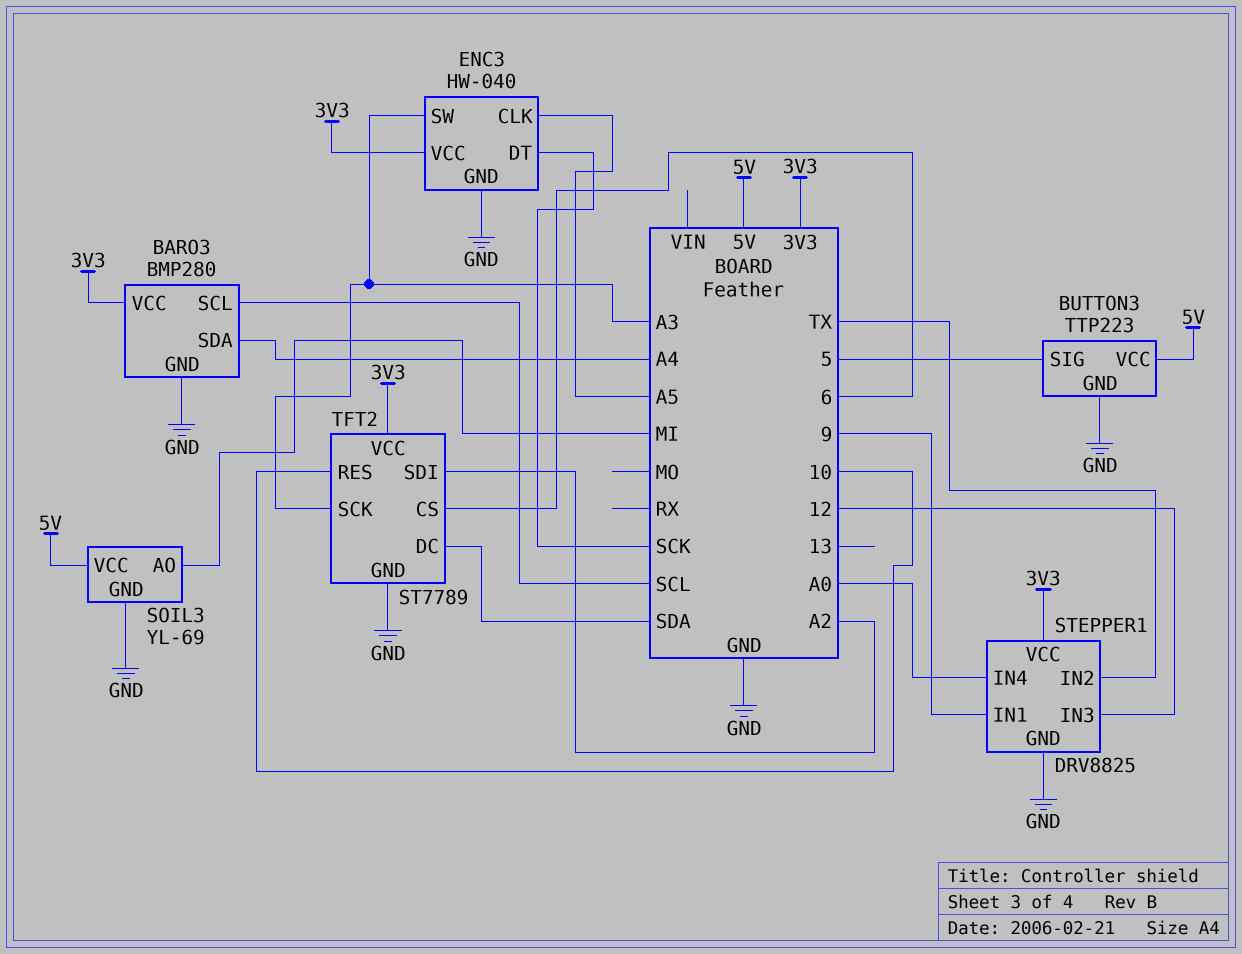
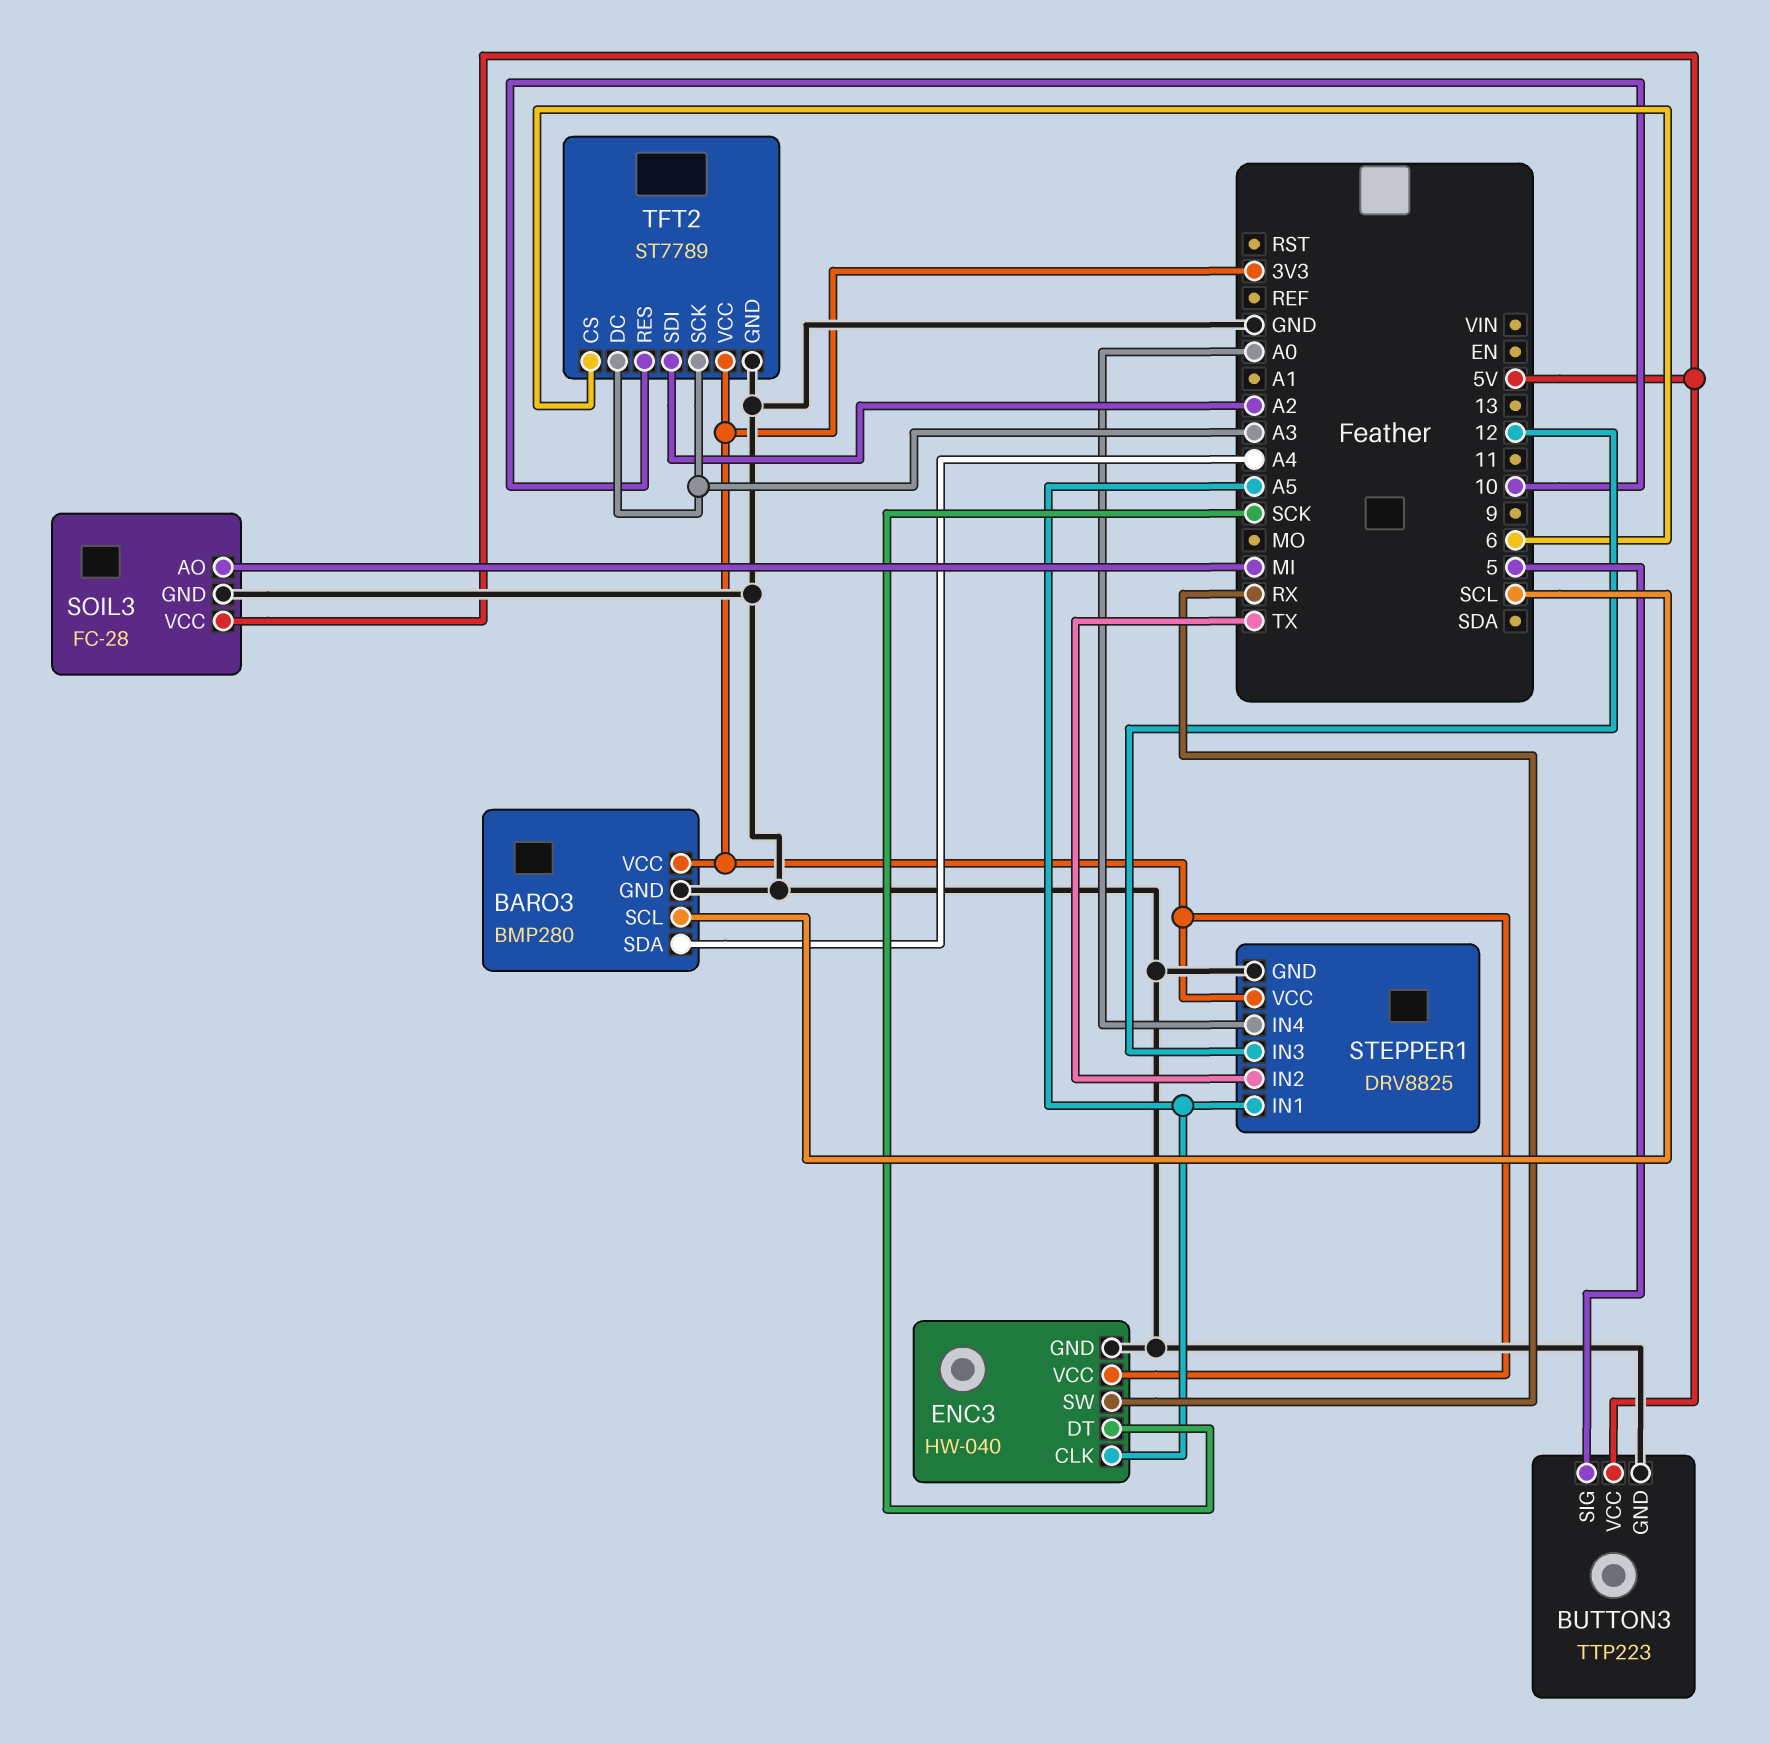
ENC3 pin SW: A3 -> RX
SOIL3: YL-69 -> FC-28
STEPPER1 pin IN1: 9 -> A5
TFT2 pin DC: SDA -> A3

